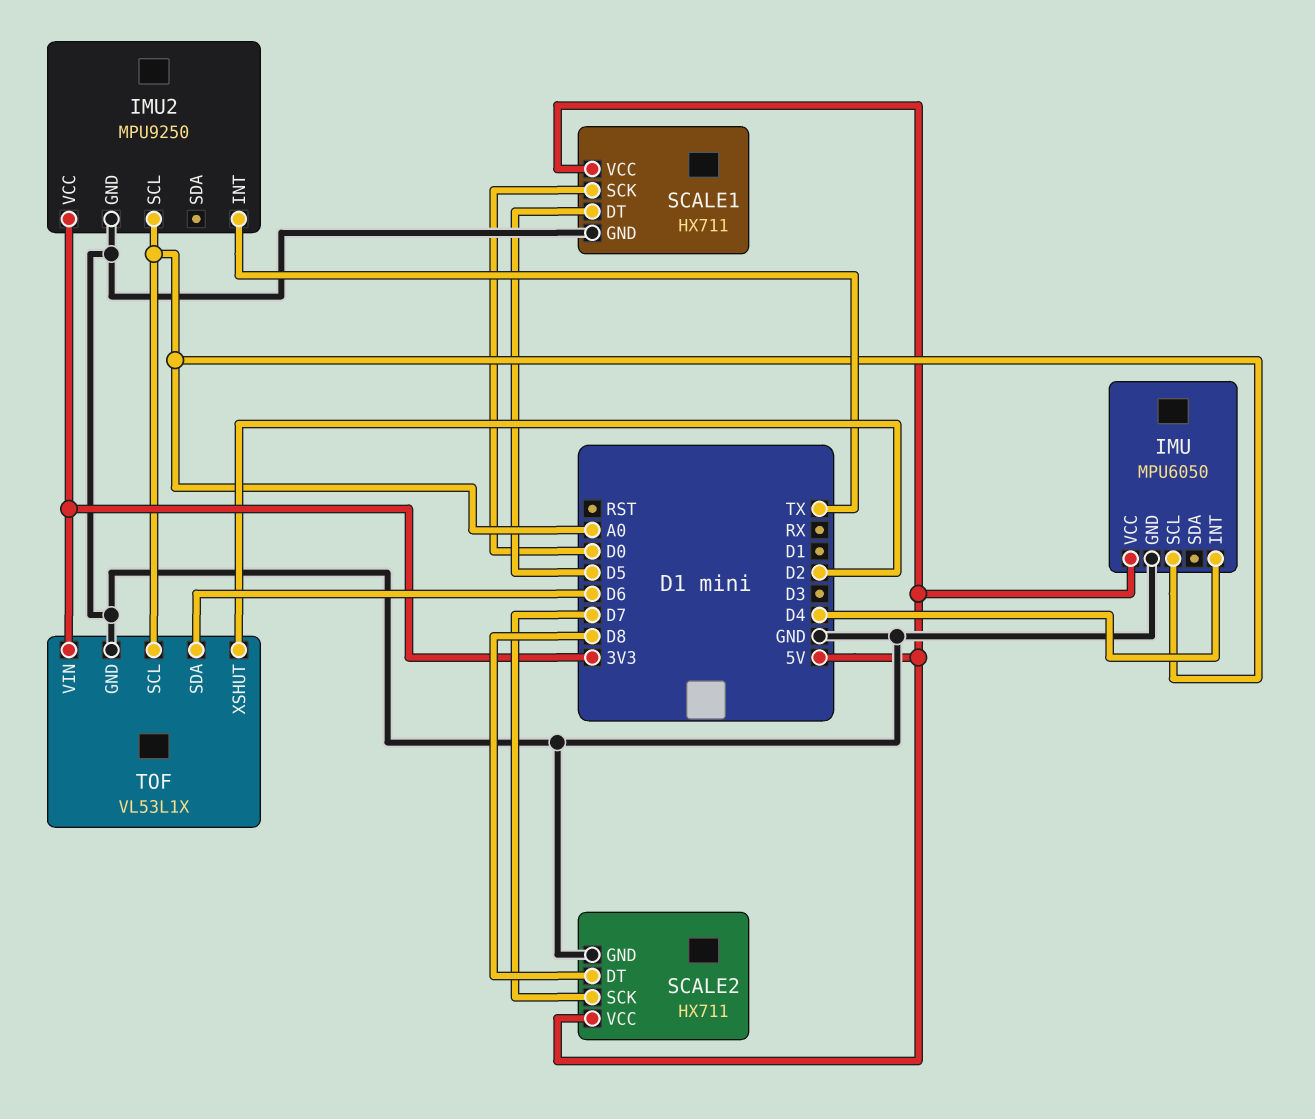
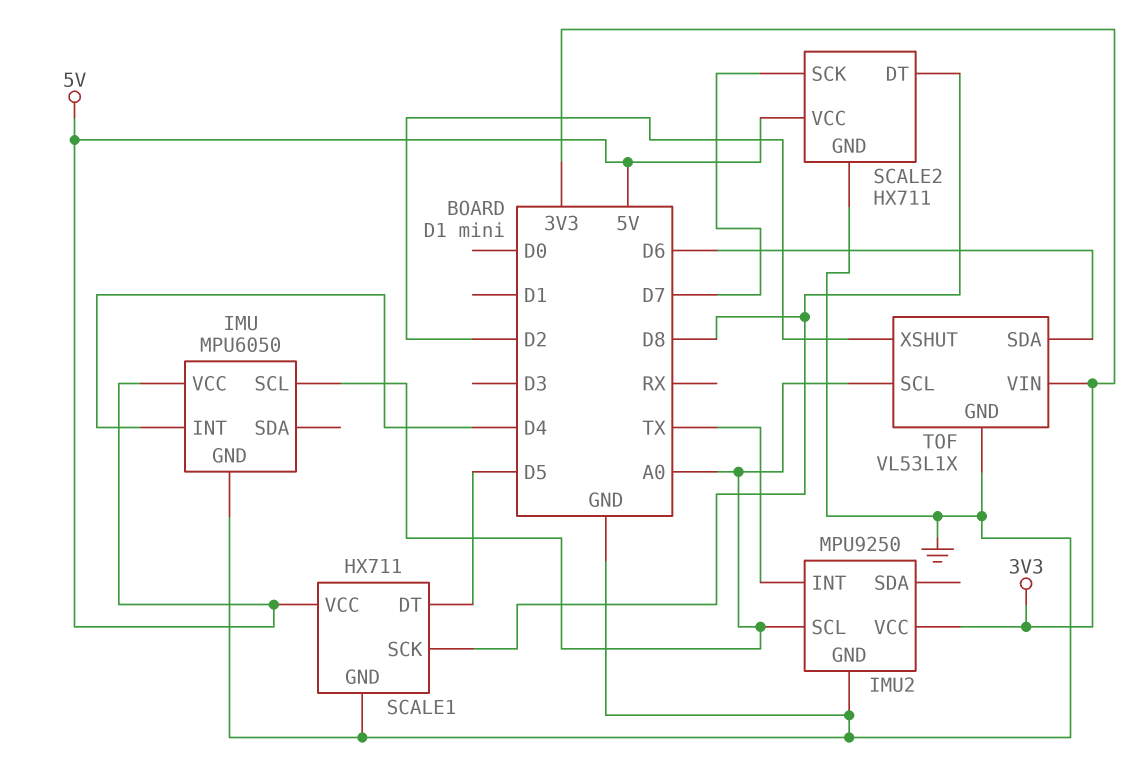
SCALE1 pin SCK: D0 -> D8

